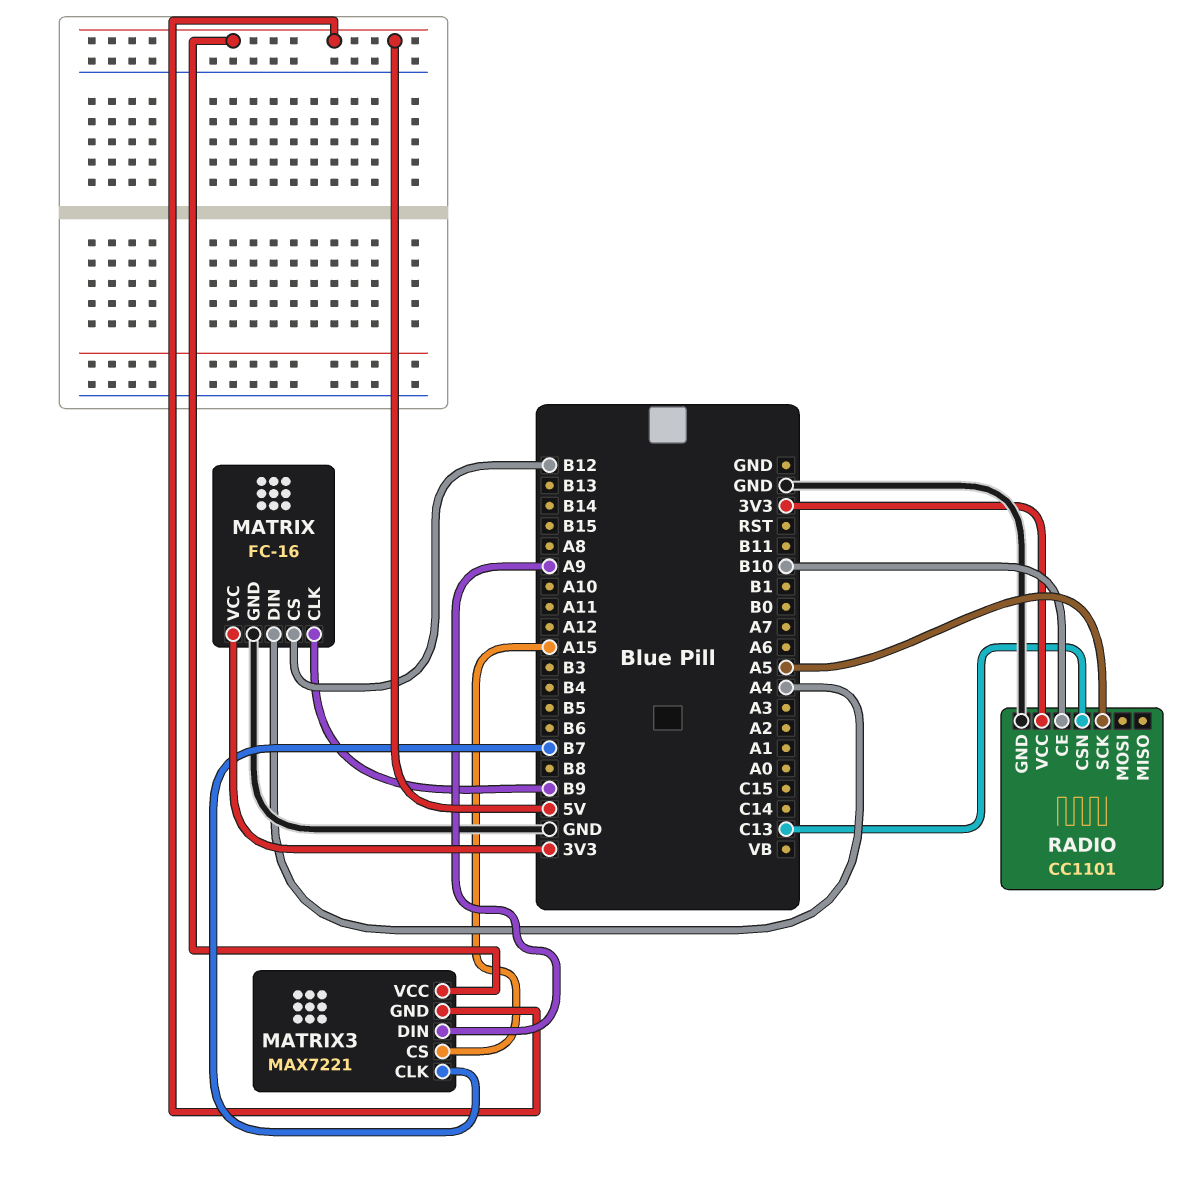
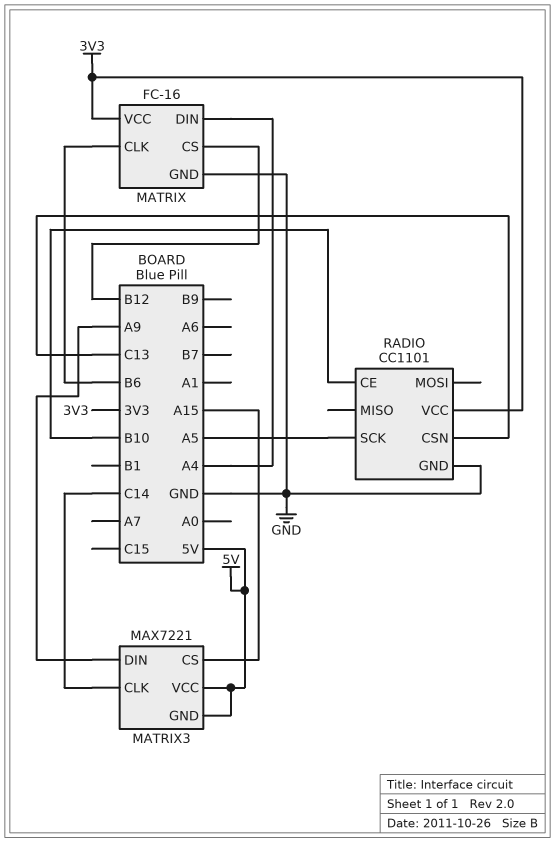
MATRIX pin CLK: B9 -> B6
MATRIX3 pin CLK: B7 -> C14

